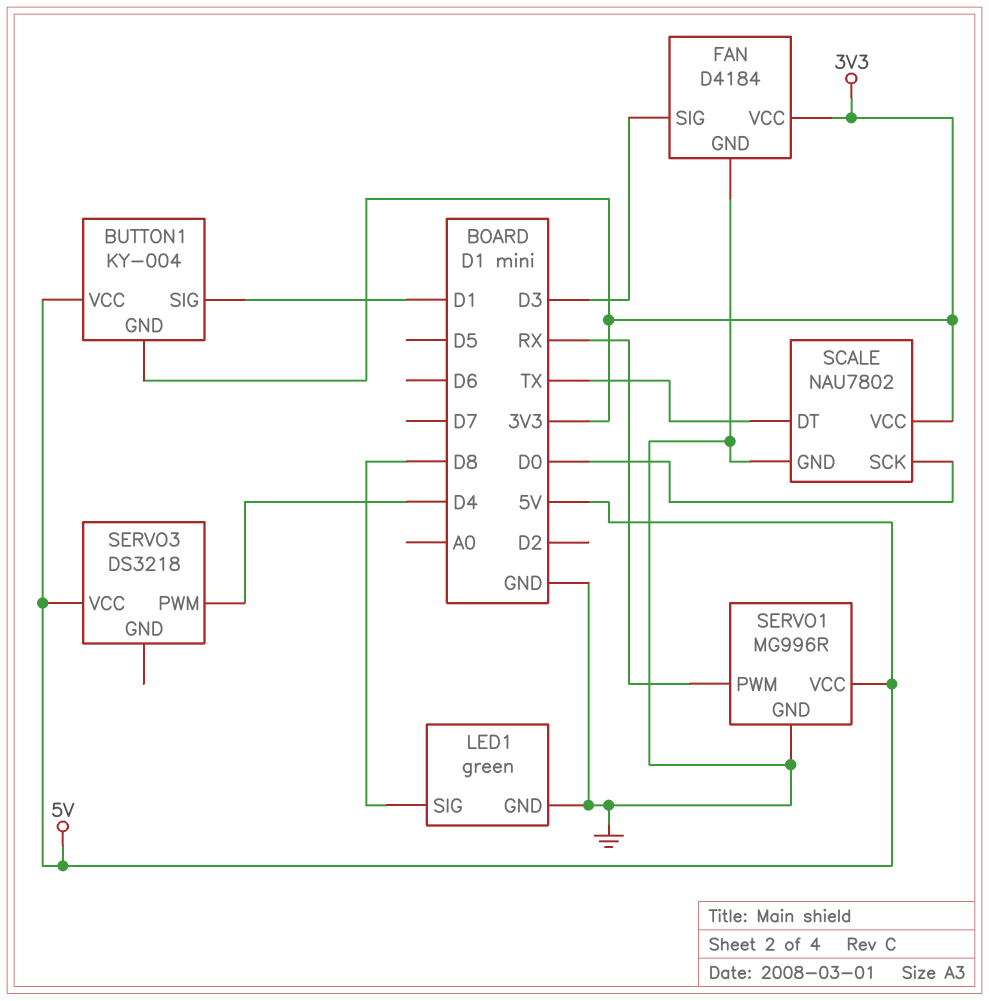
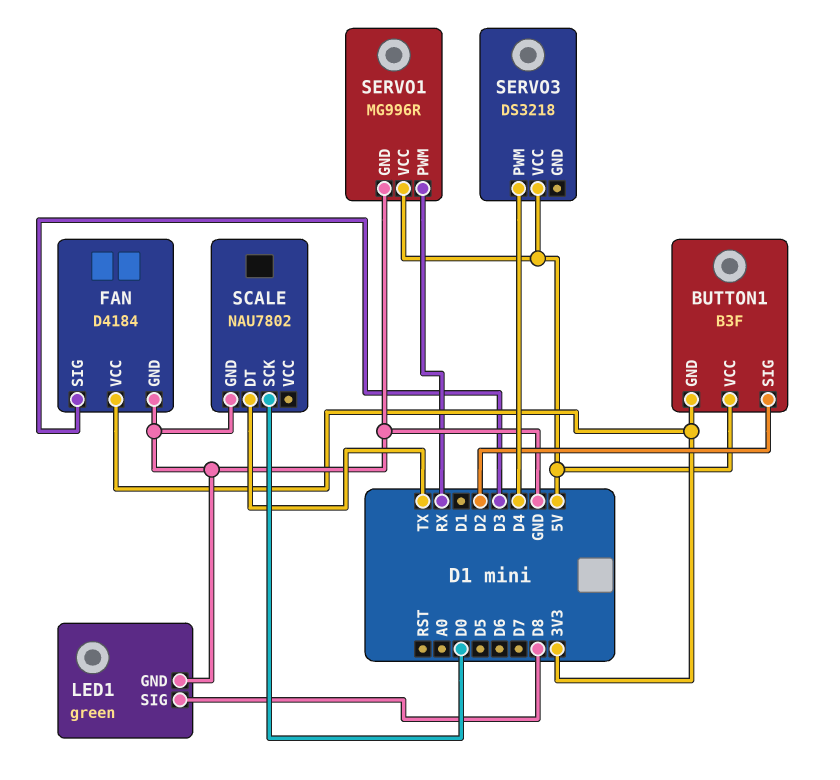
BUTTON1: KY-004 -> B3F
BUTTON1 pin SIG: D1 -> D2
SCALE pin VCC: 3V3 -> none

